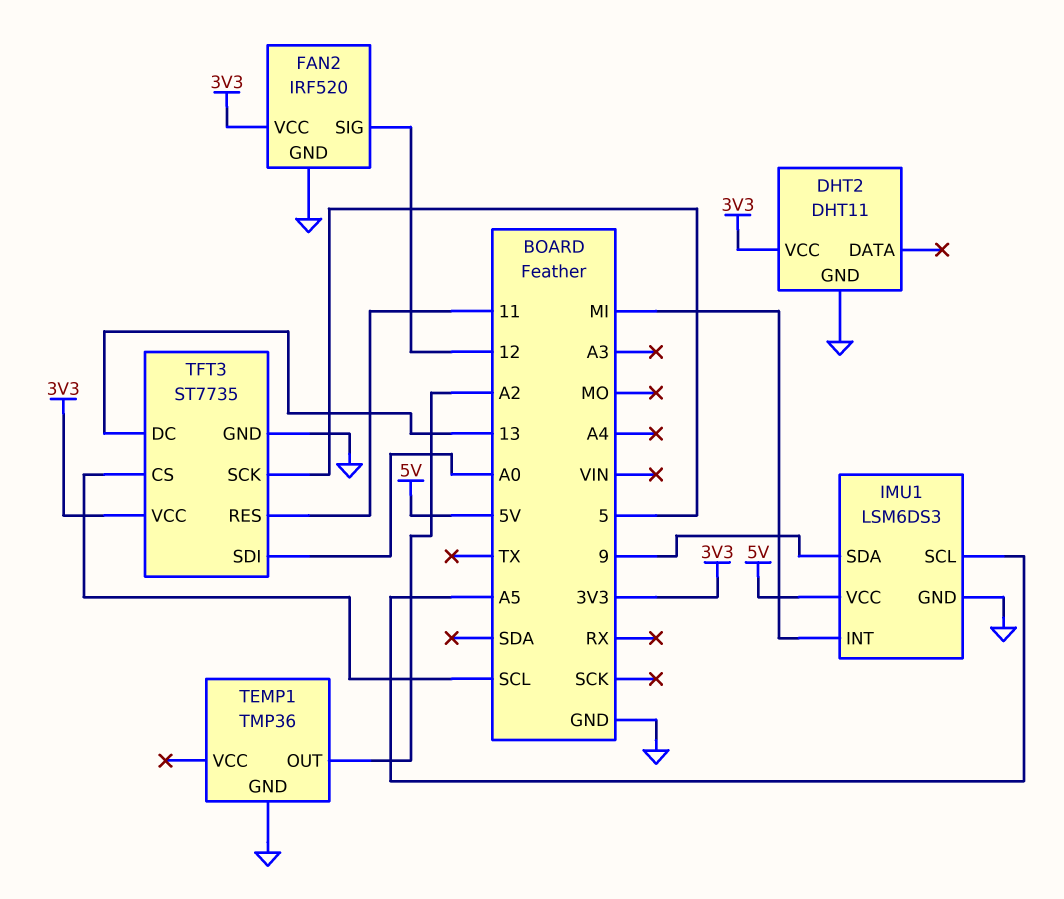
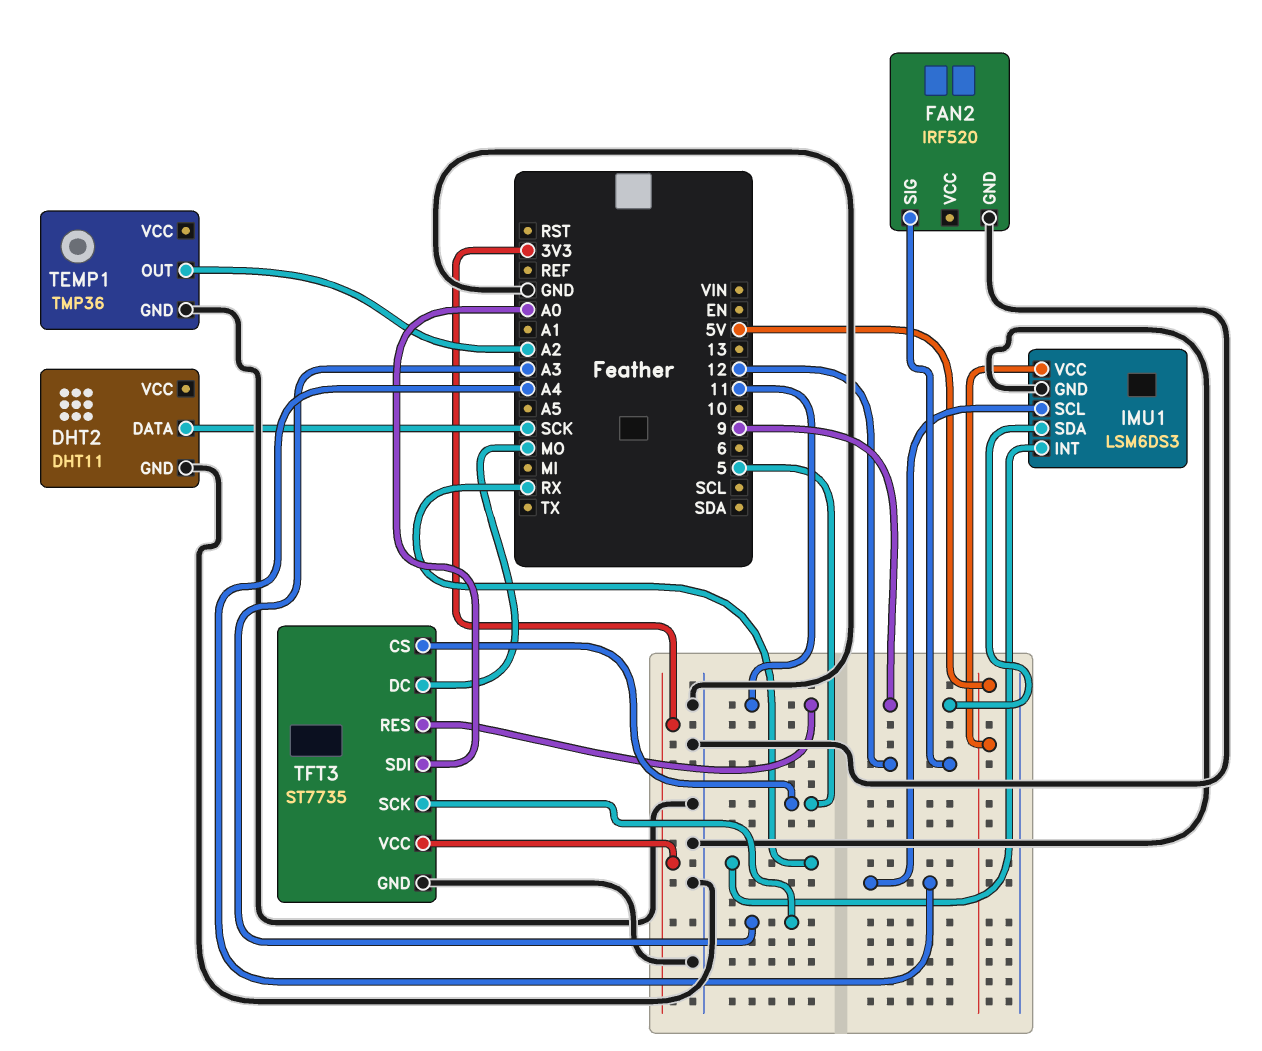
DHT2 pin DATA: none -> SCK
DHT2 pin VCC: 3V3 -> none
FAN2 pin VCC: 3V3 -> none
IMU1 pin INT: MI -> RX
IMU1 pin SCL: A5 -> A4
TFT3 pin CS: SCL -> 5
TFT3 pin DC: 13 -> MO
TFT3 pin SCK: 5 -> A3

